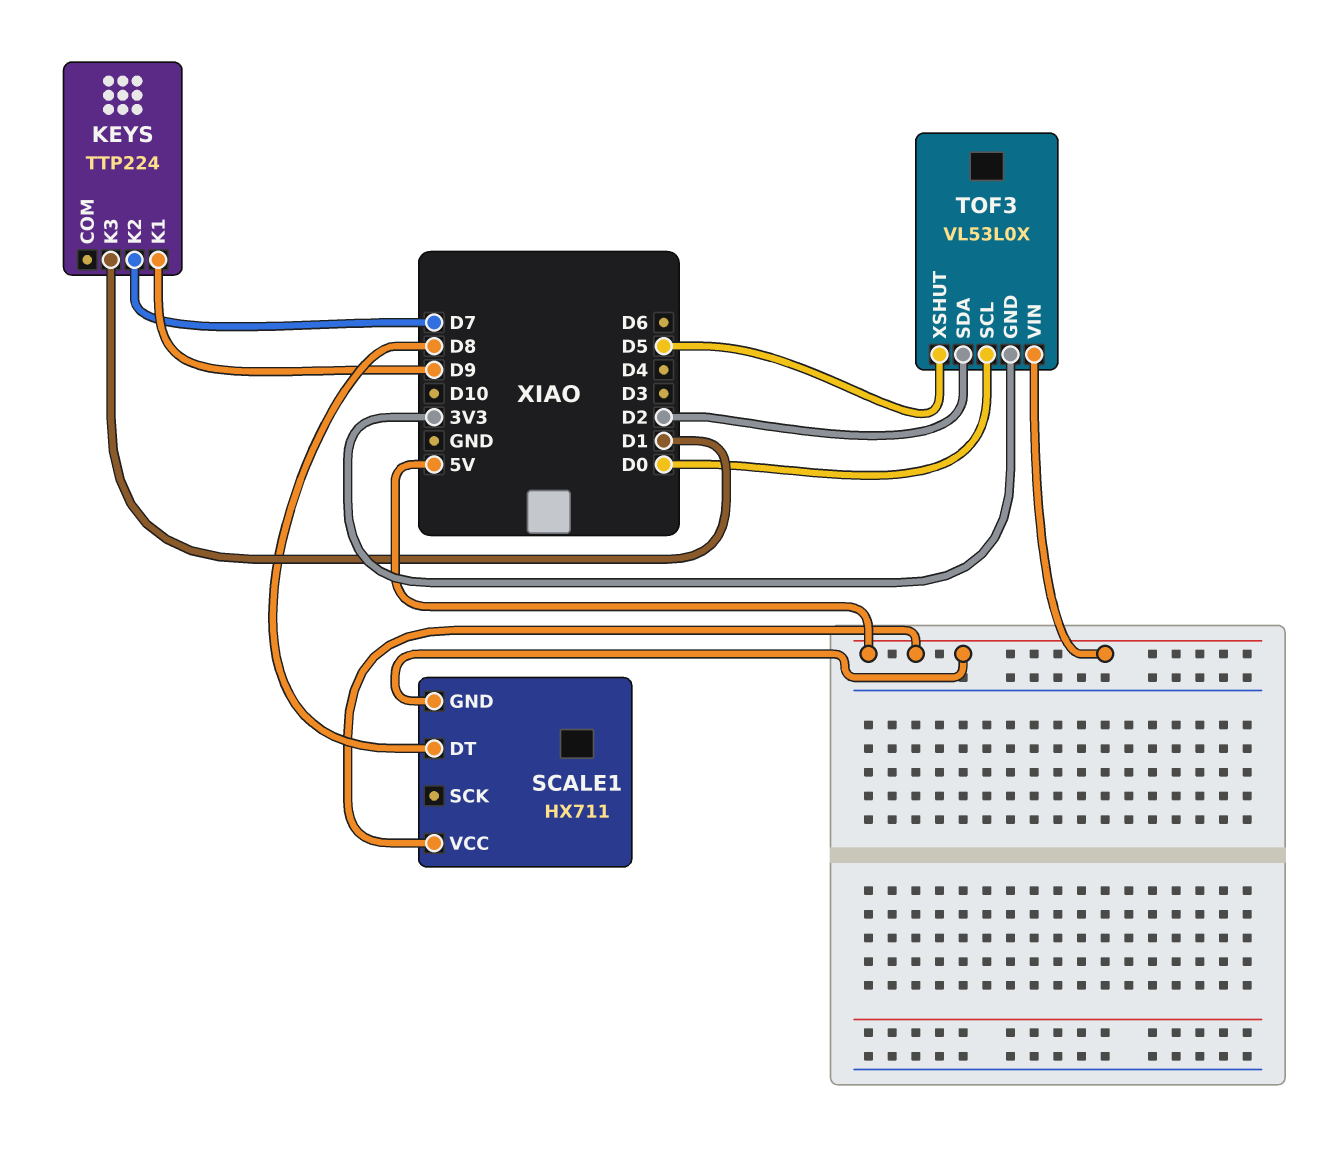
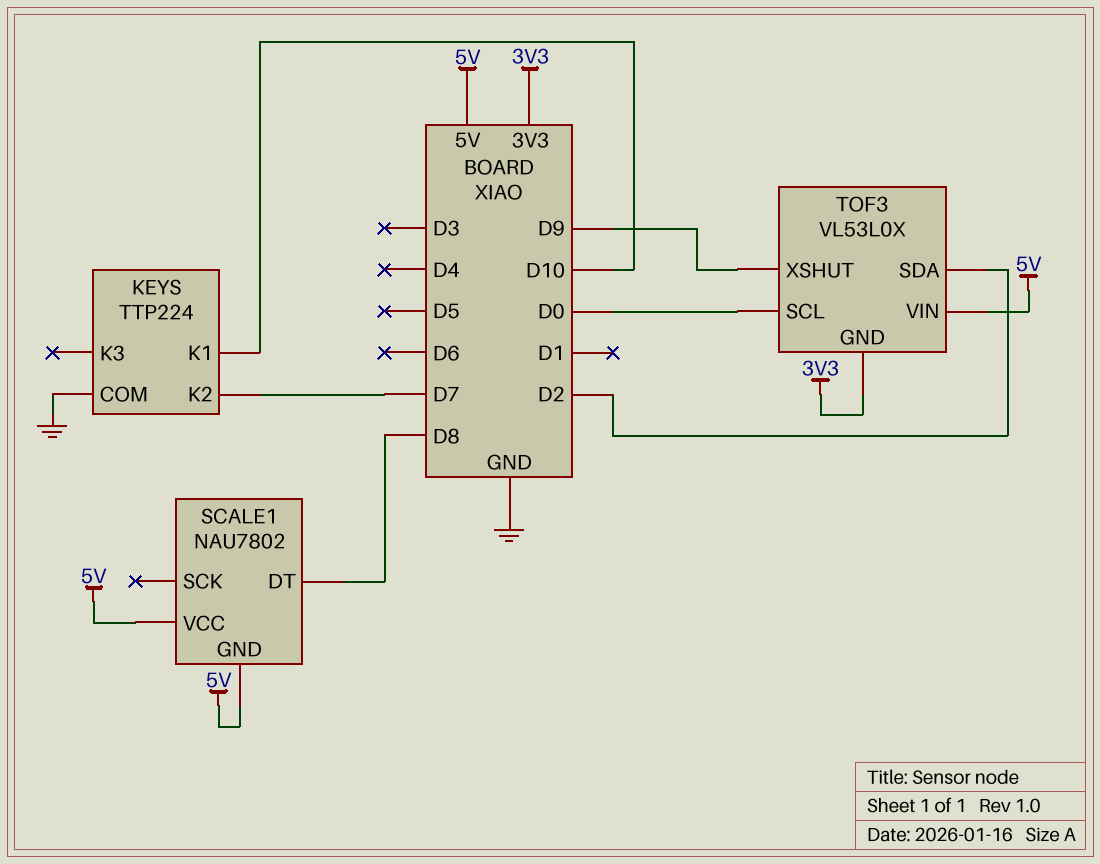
KEYS pin COM: none -> GND
KEYS pin K1: D9 -> D10
KEYS pin K3: D1 -> none
SCALE1: HX711 -> NAU7802
TOF3 pin XSHUT: D5 -> D9

